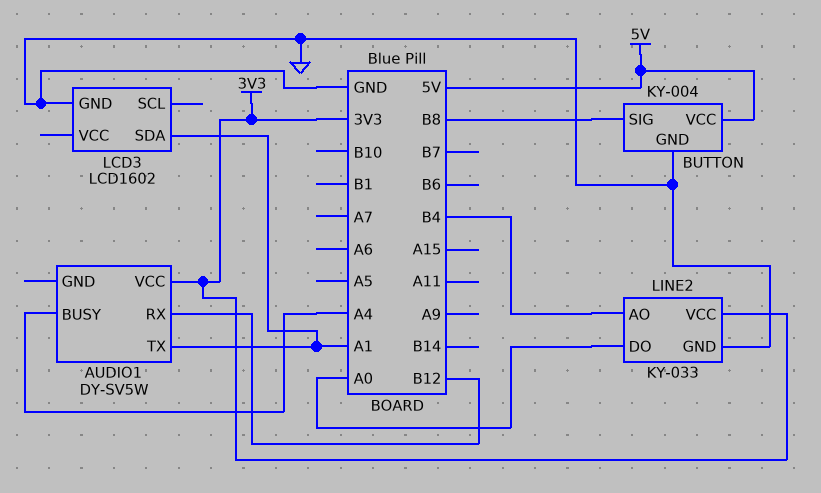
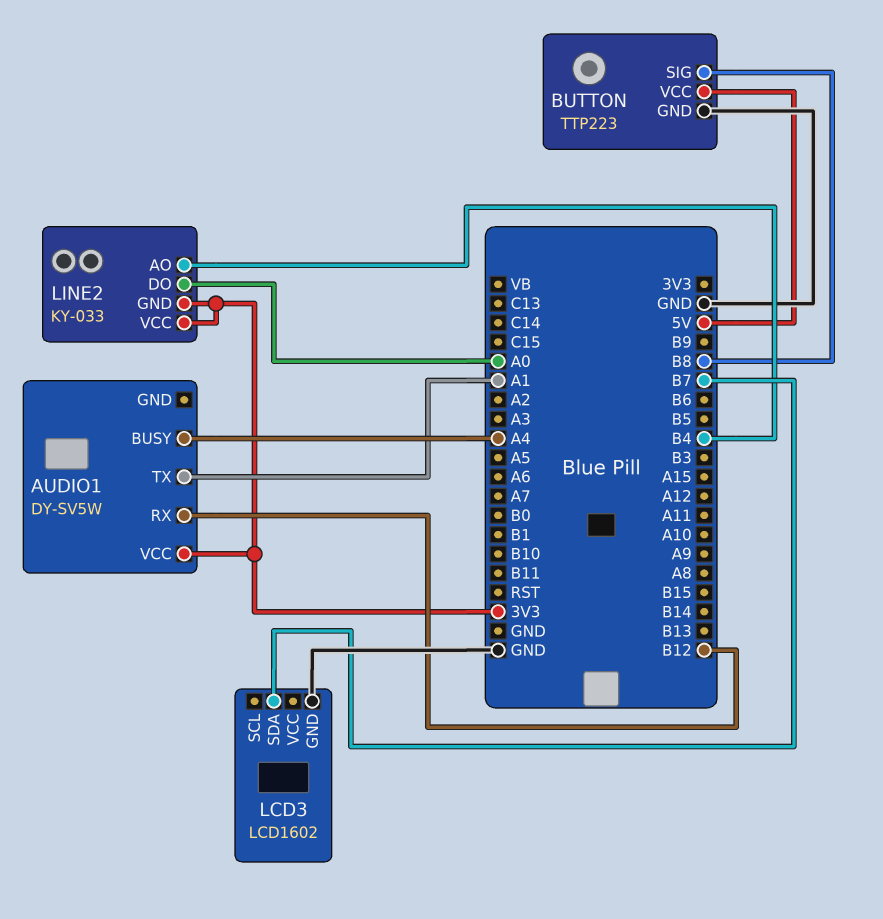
BUTTON: KY-004 -> TTP223
LCD3 pin SDA: A1 -> B7
LINE2 pin GND: GND -> 3V3

